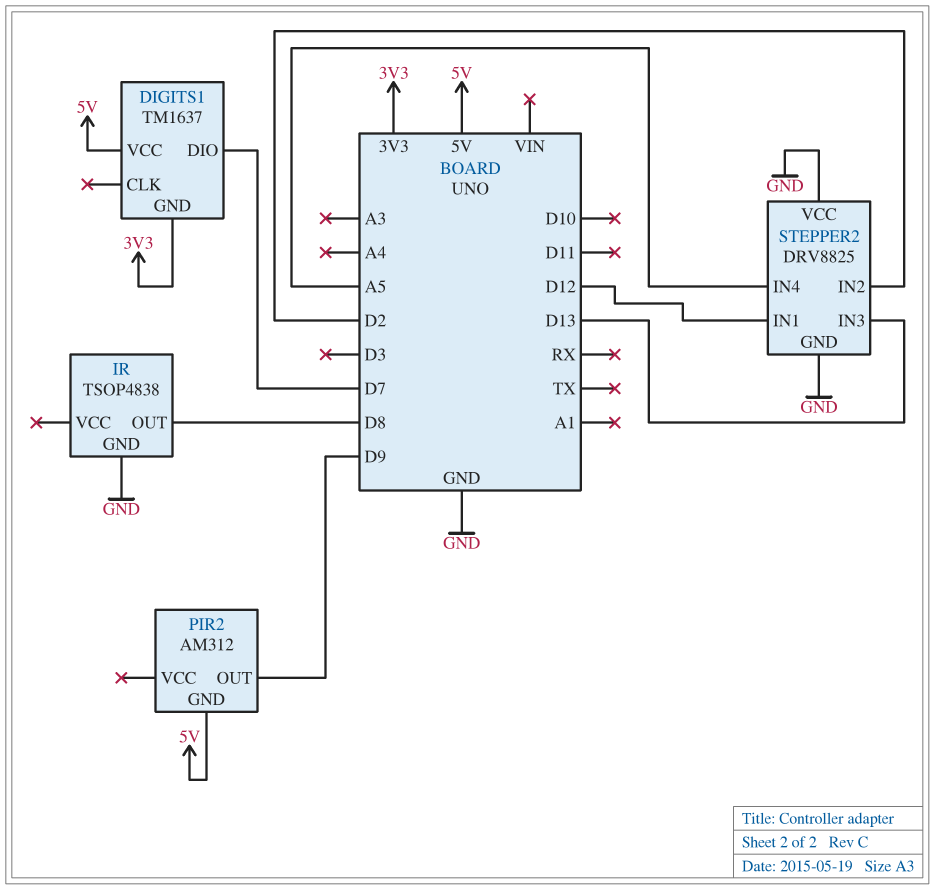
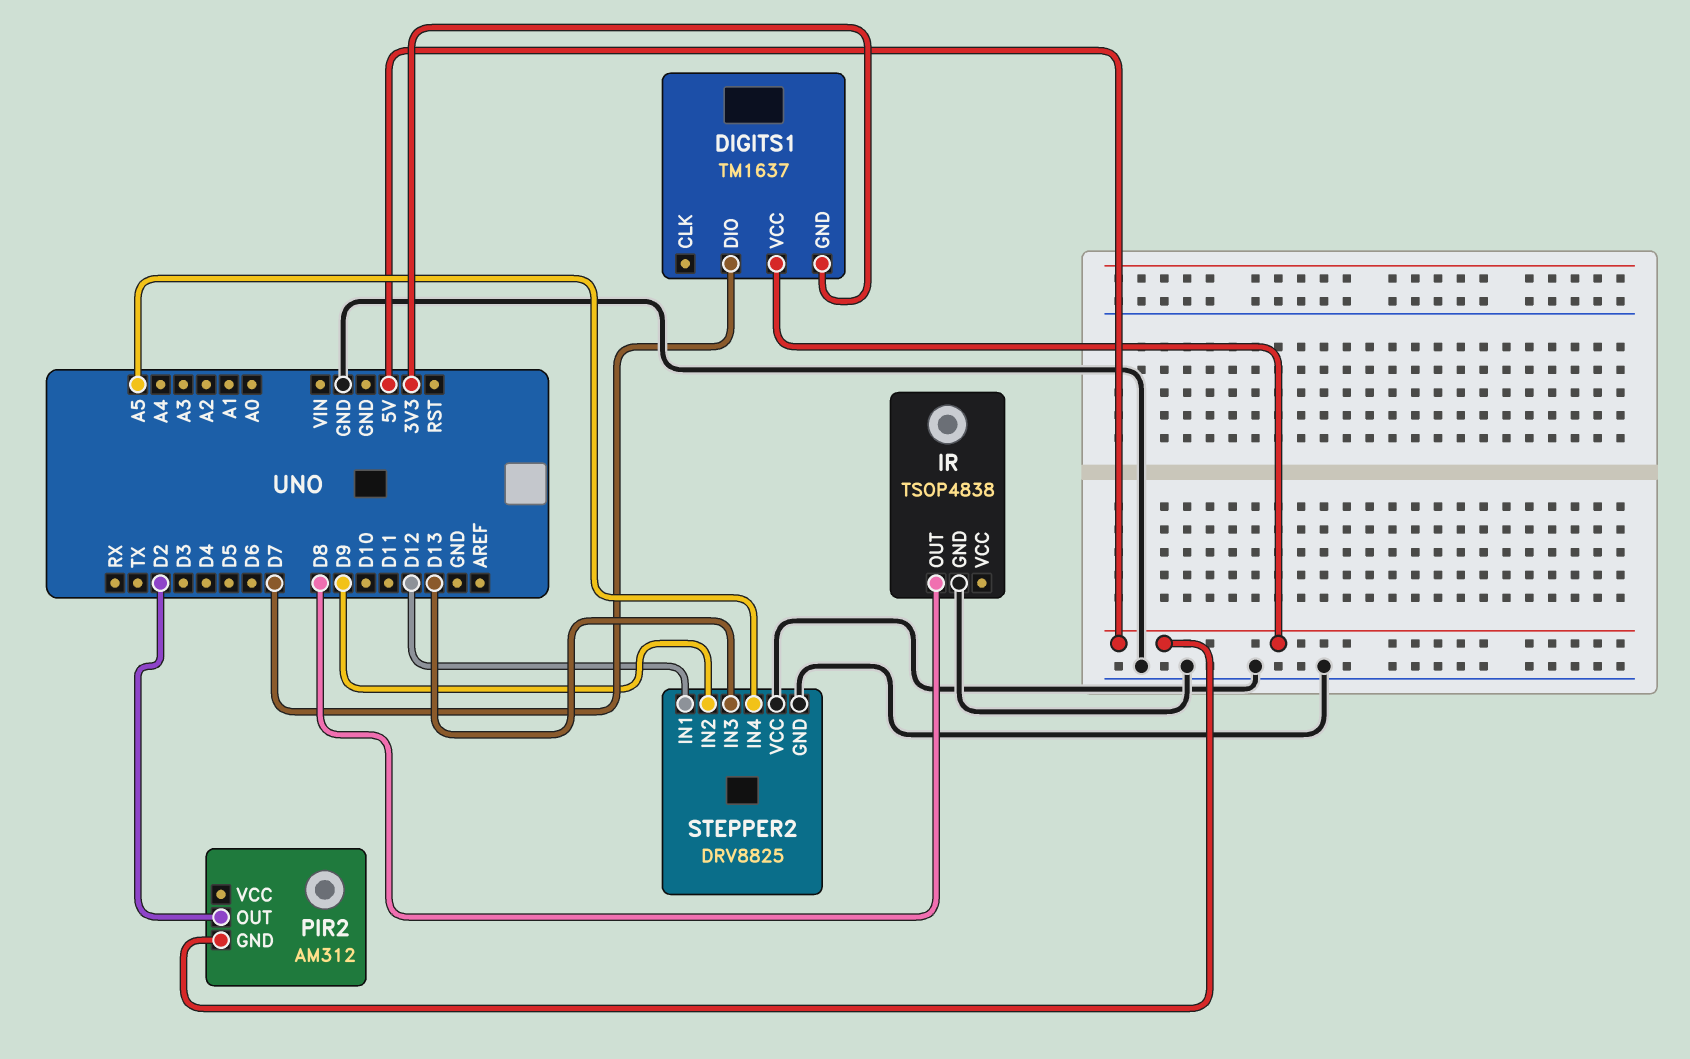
PIR2 pin OUT: D9 -> D2
STEPPER2 pin IN2: D2 -> D9

